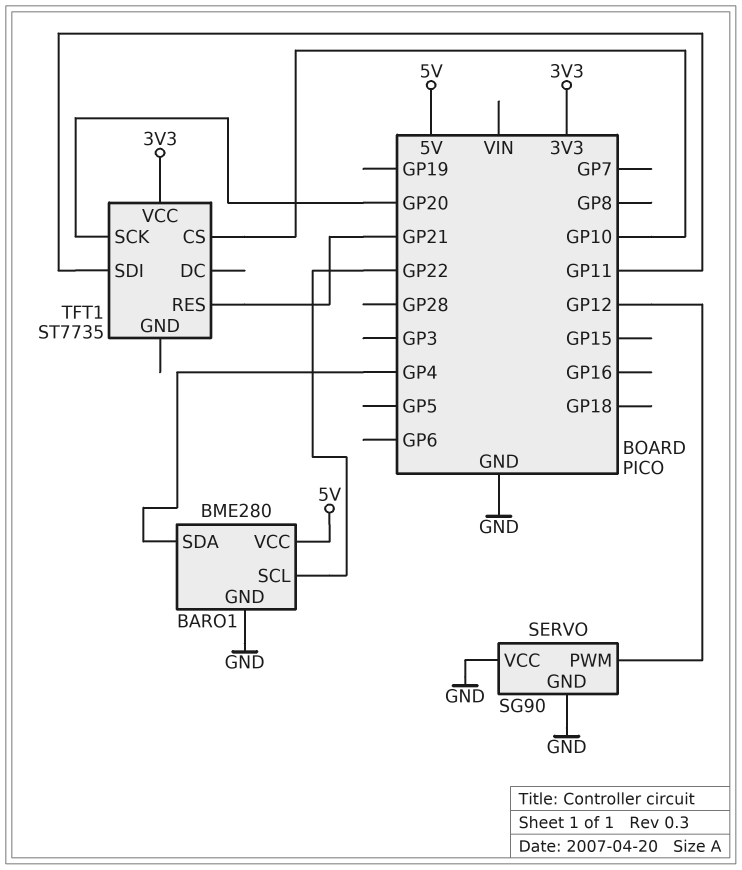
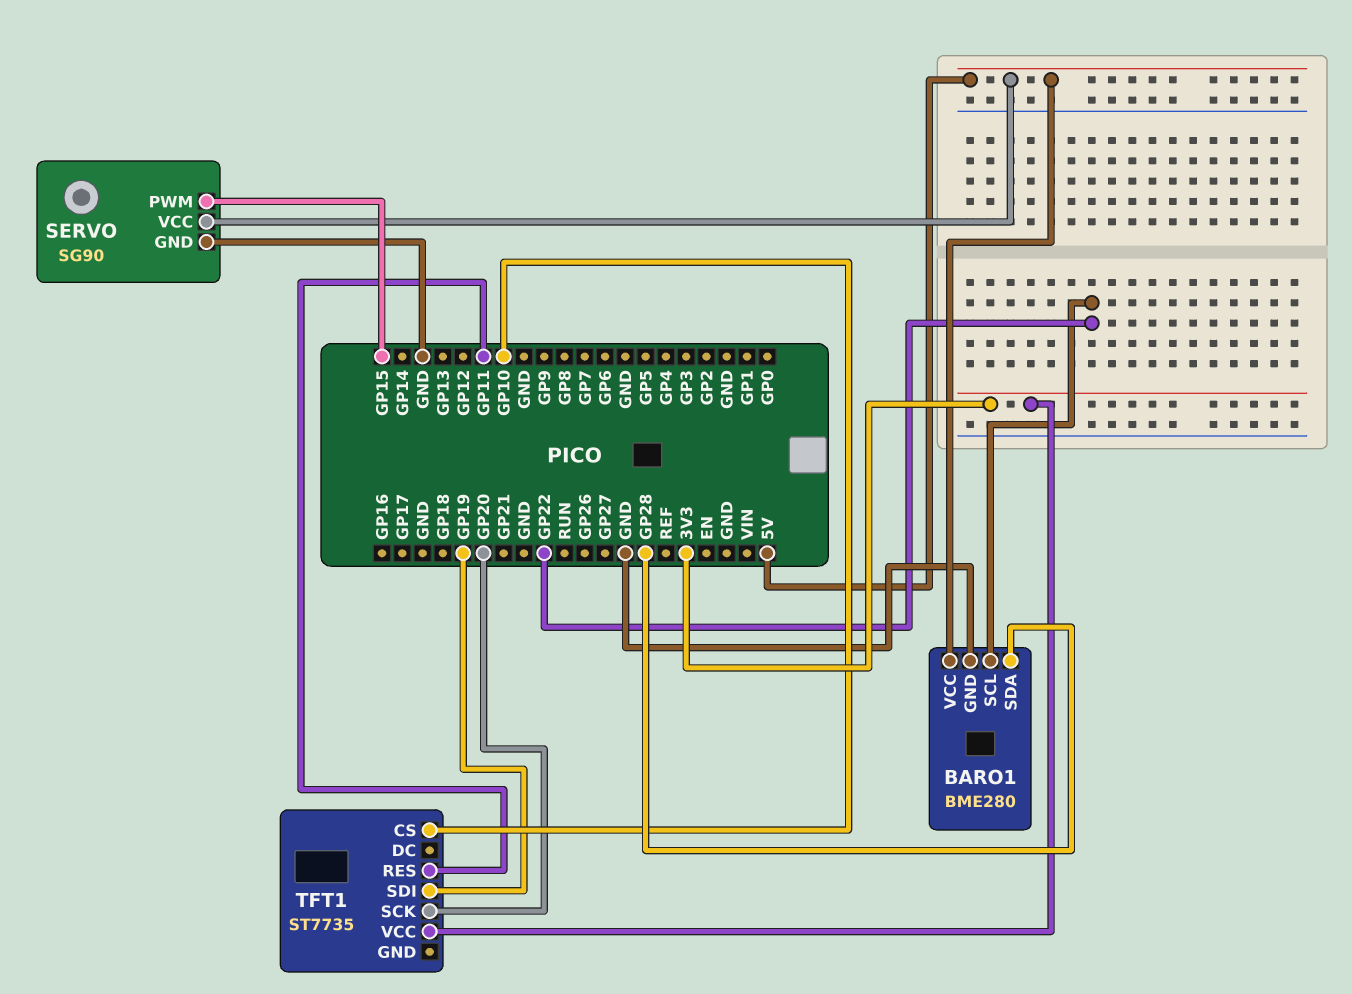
BARO1 pin SDA: GP4 -> GP28
SERVO pin PWM: GP12 -> GP15
SERVO pin VCC: GND -> 5V
TFT1 pin RES: GP21 -> GP11
TFT1 pin SDI: GP11 -> GP19

